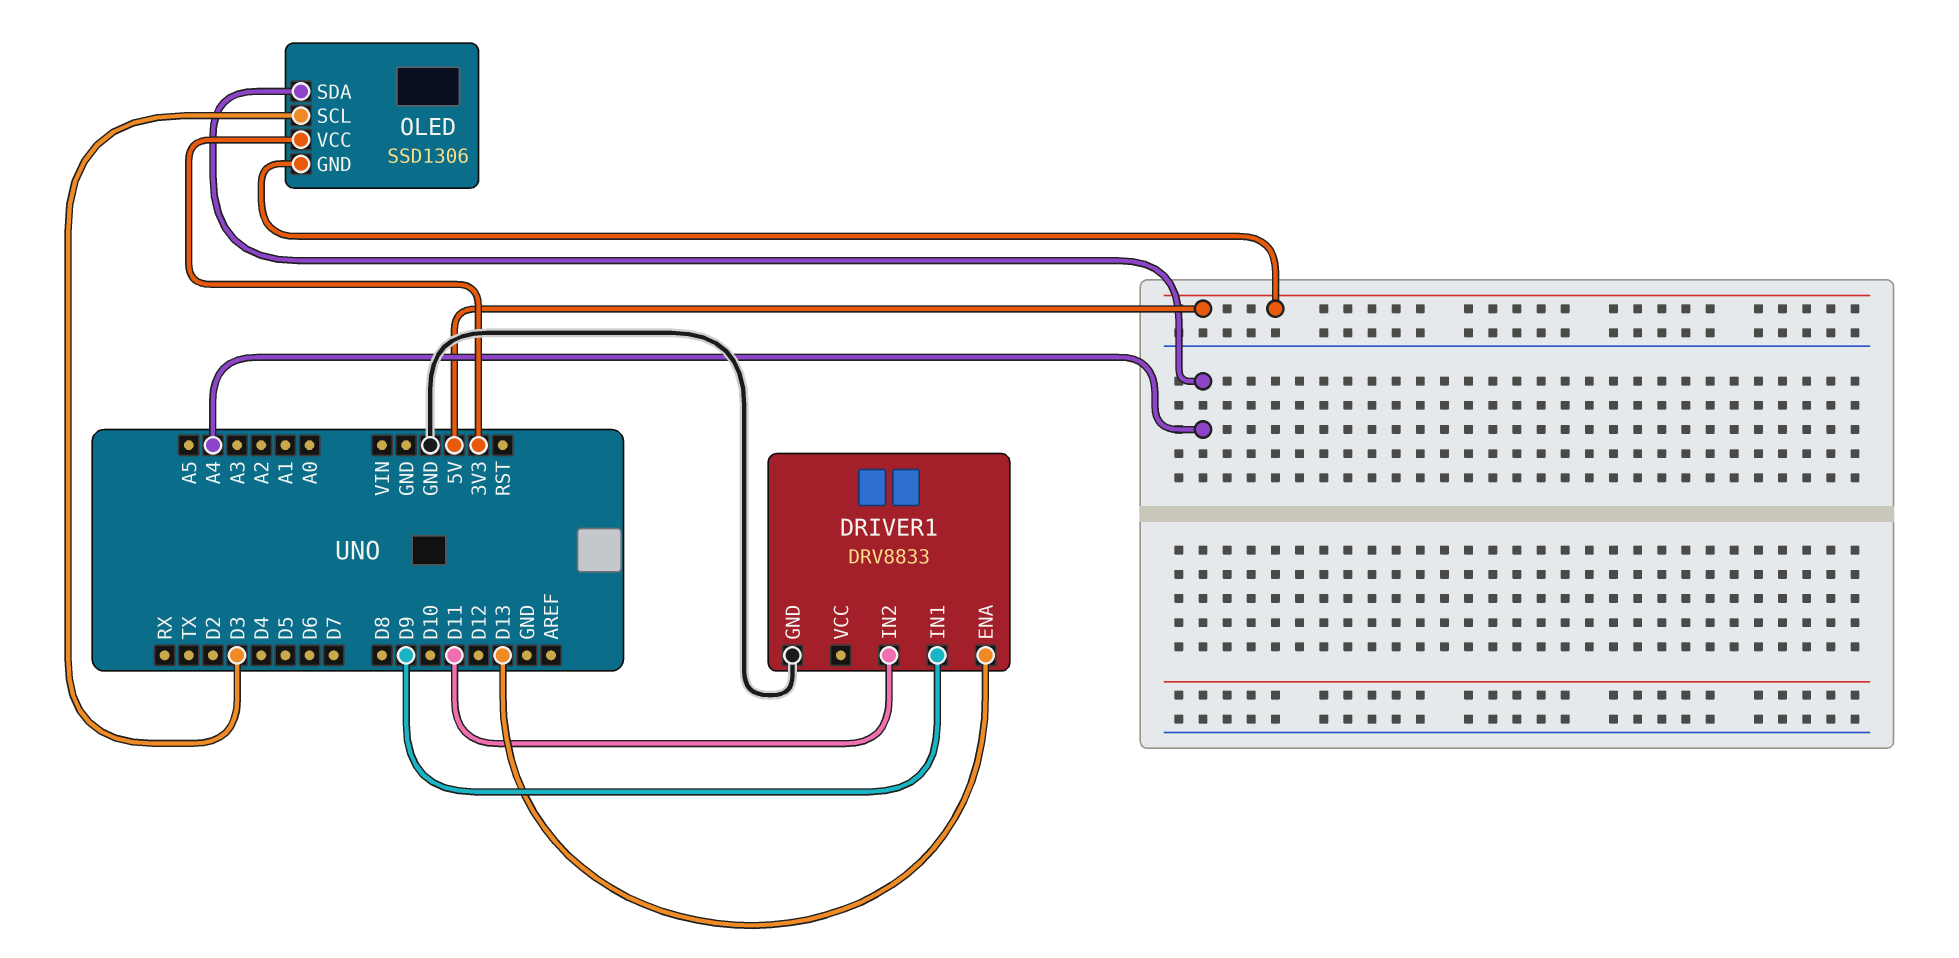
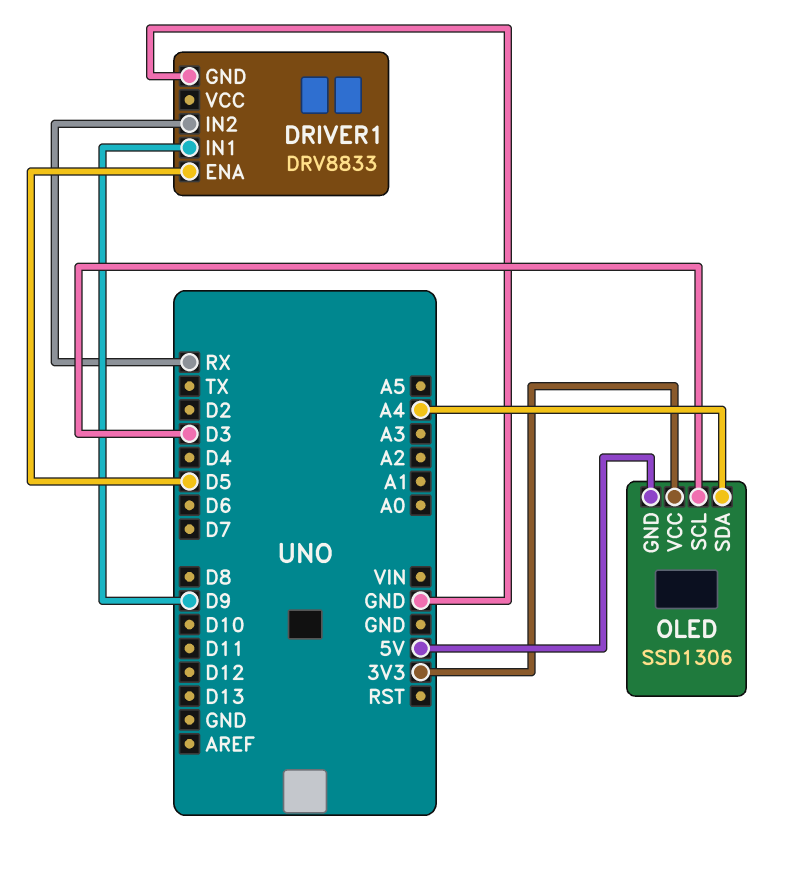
DRIVER1 pin ENA: D13 -> D5
DRIVER1 pin IN2: D11 -> RX

